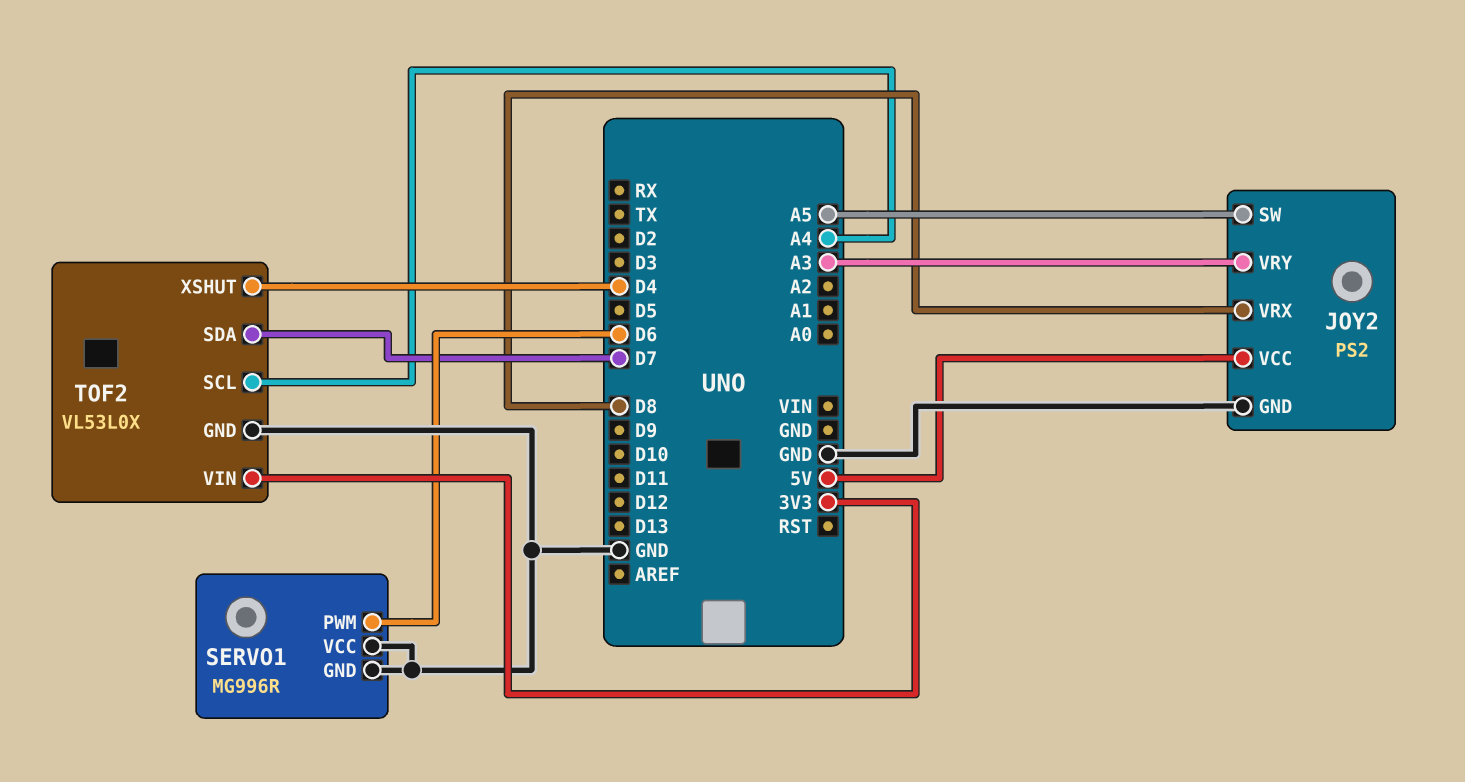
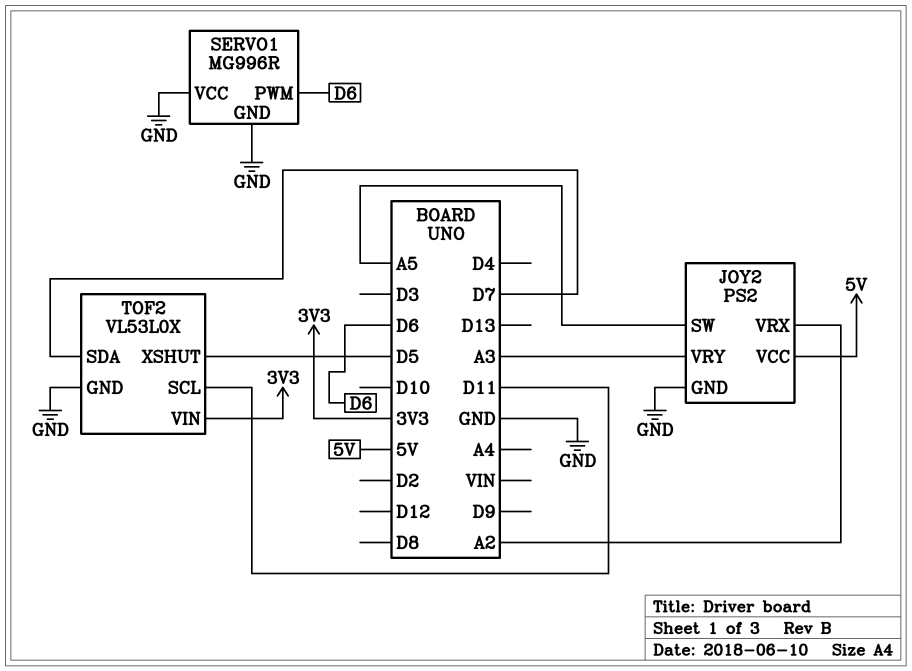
JOY2 pin VRX: D8 -> A2
TOF2 pin SCL: A4 -> D11
TOF2 pin XSHUT: D4 -> D5

